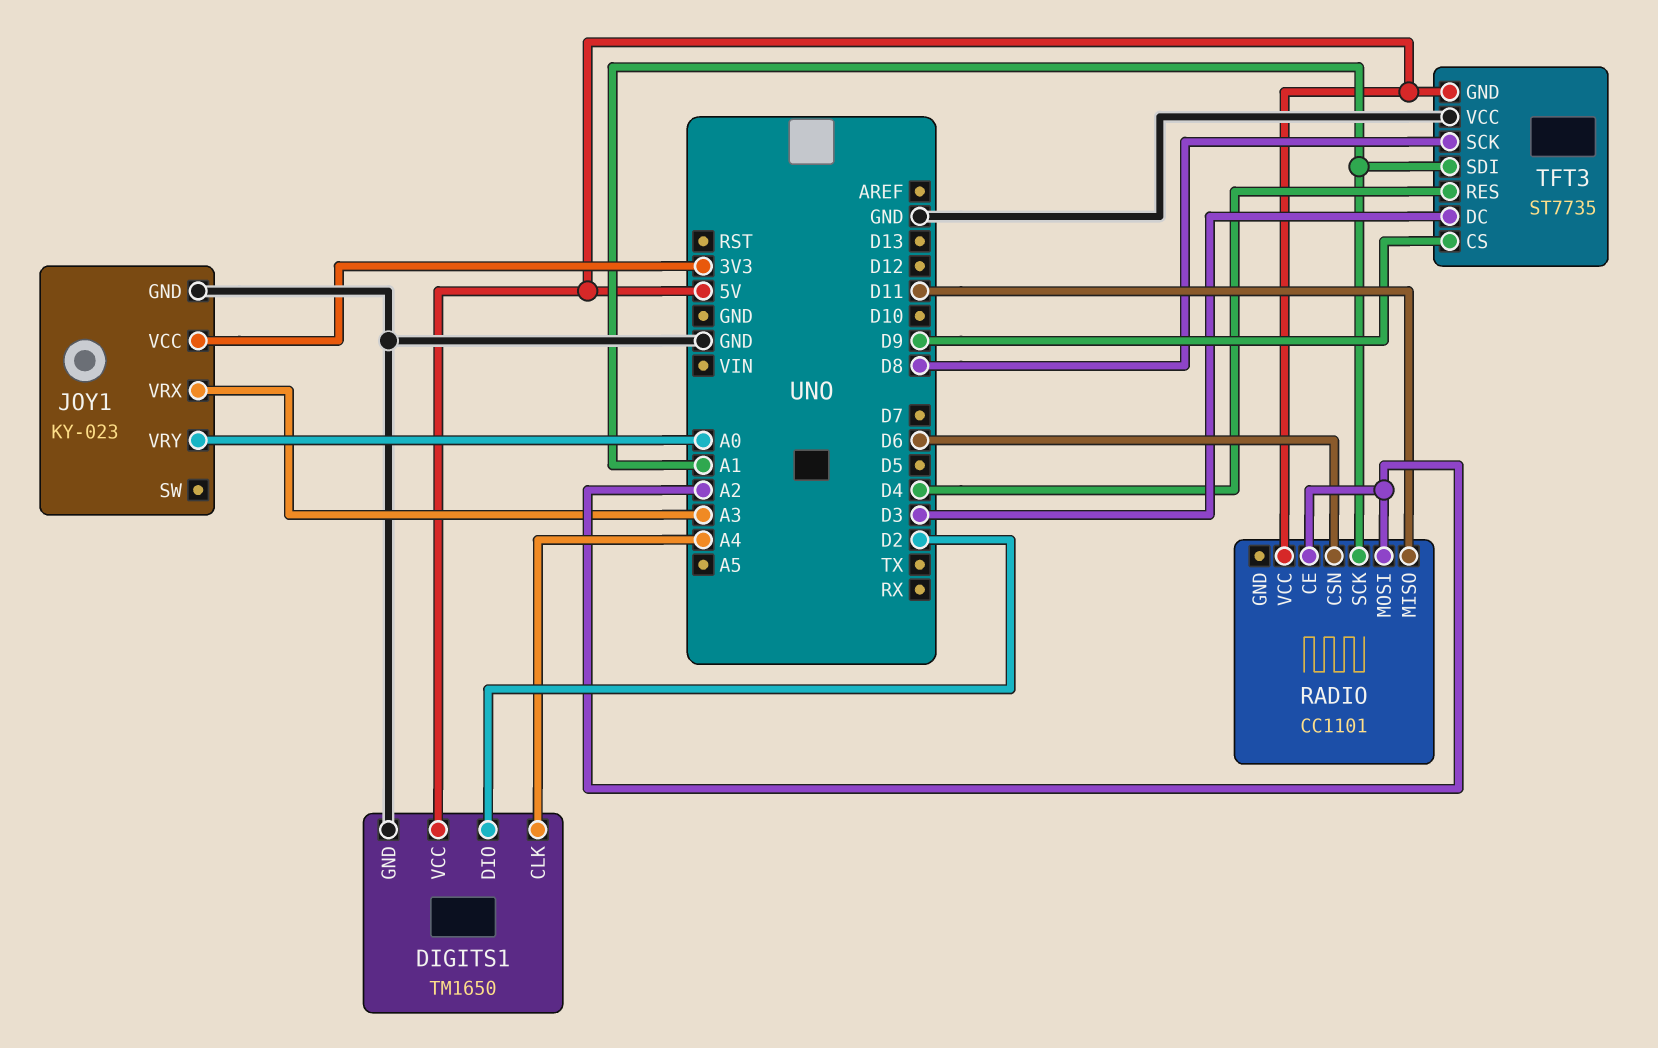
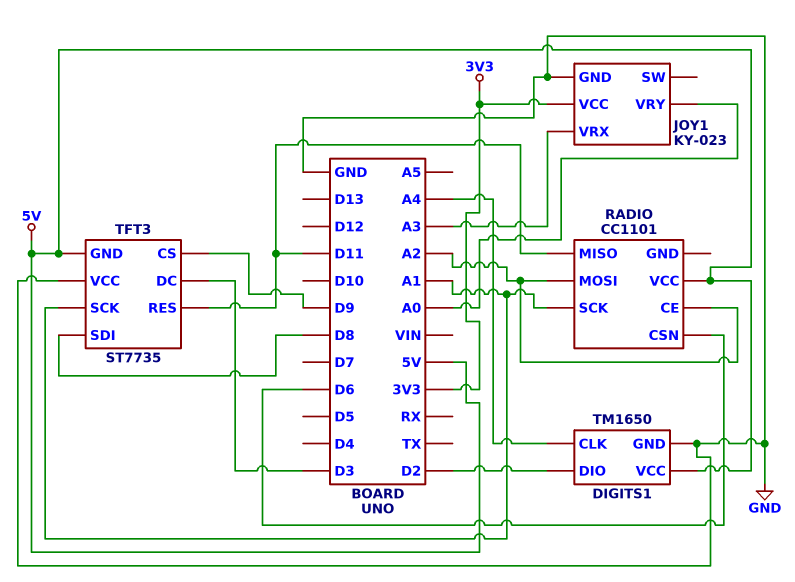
TFT3 pin RES: D4 -> D11
TFT3 pin SCK: D8 -> A1
TFT3 pin SDI: A1 -> D8

